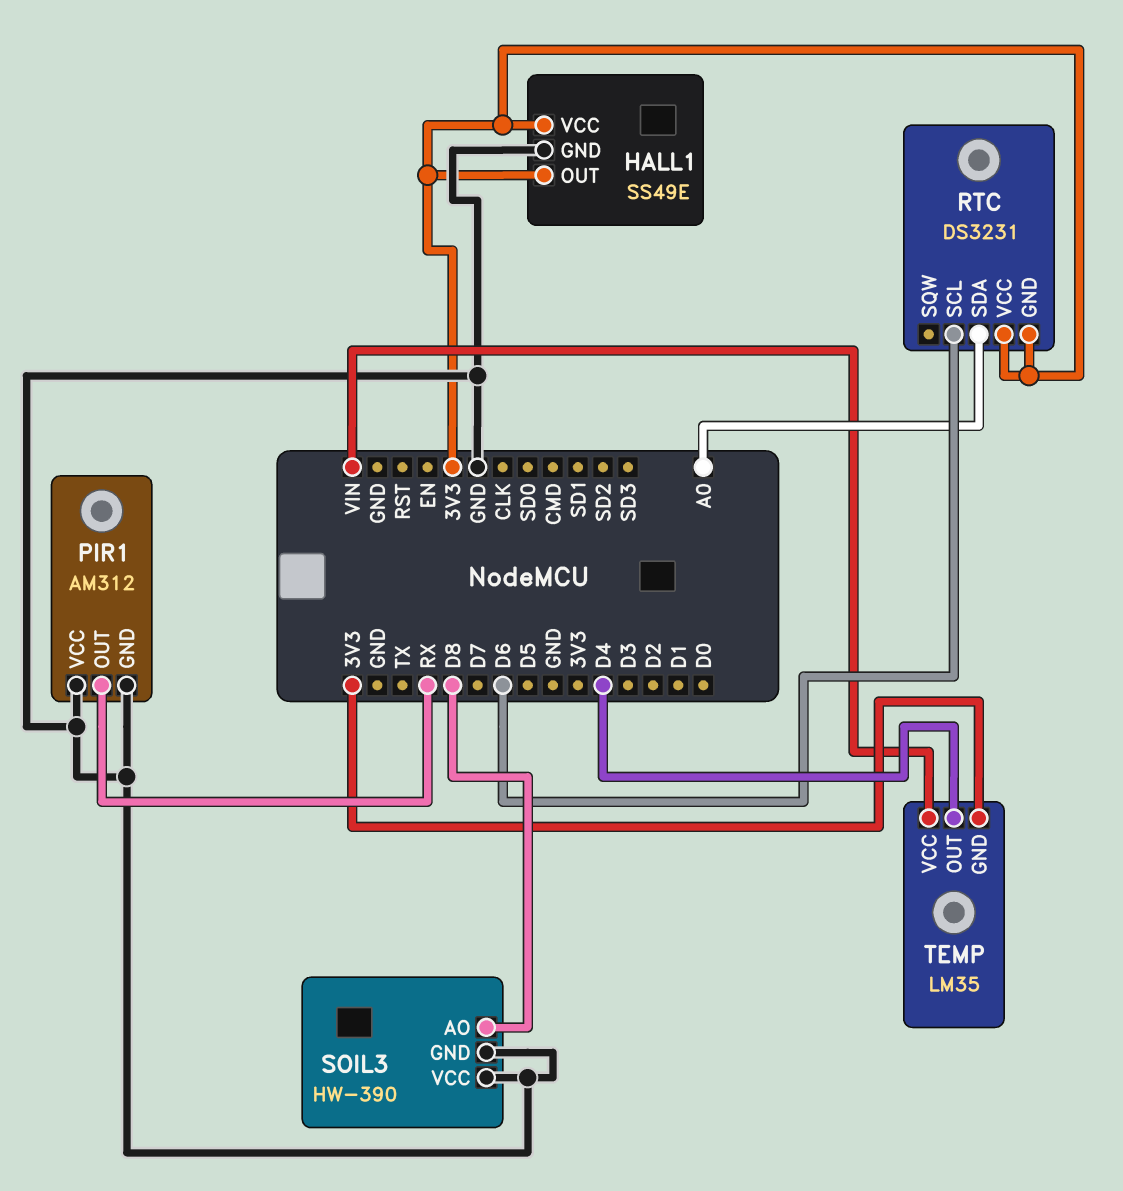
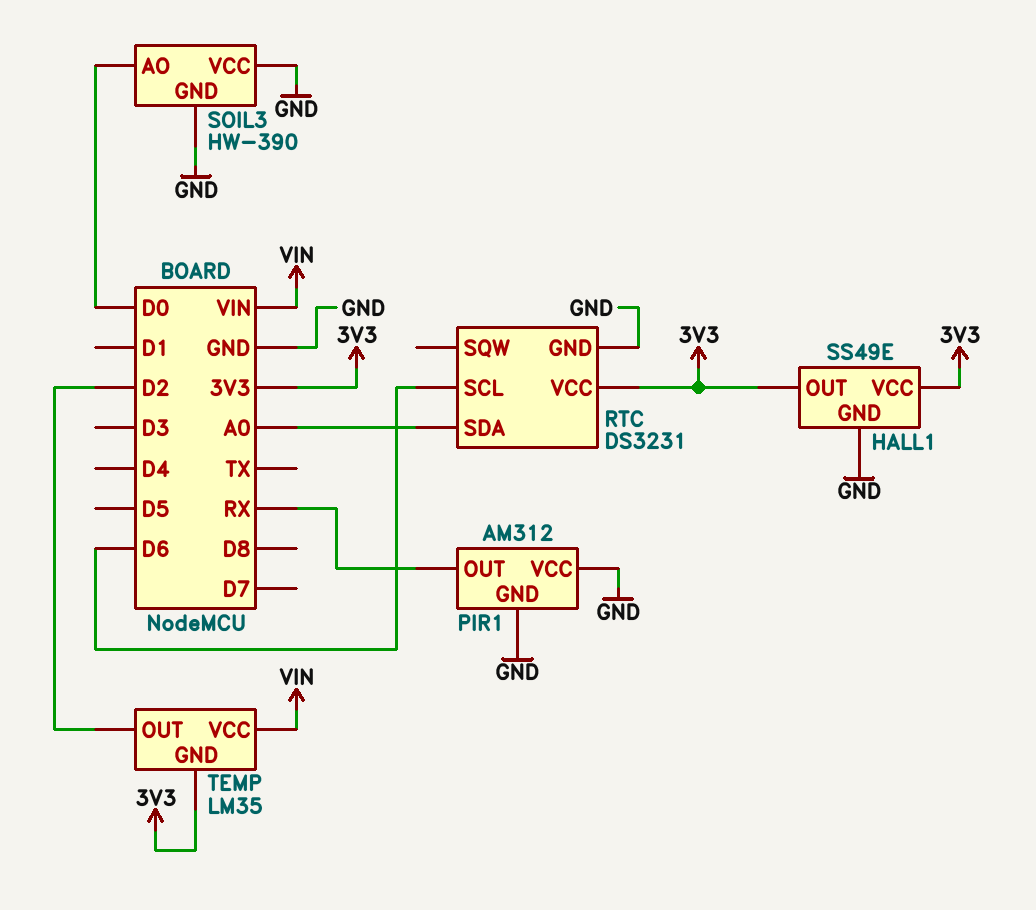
RTC pin GND: 3V3 -> GND
SOIL3 pin AO: D8 -> D0
TEMP pin OUT: D4 -> D2

